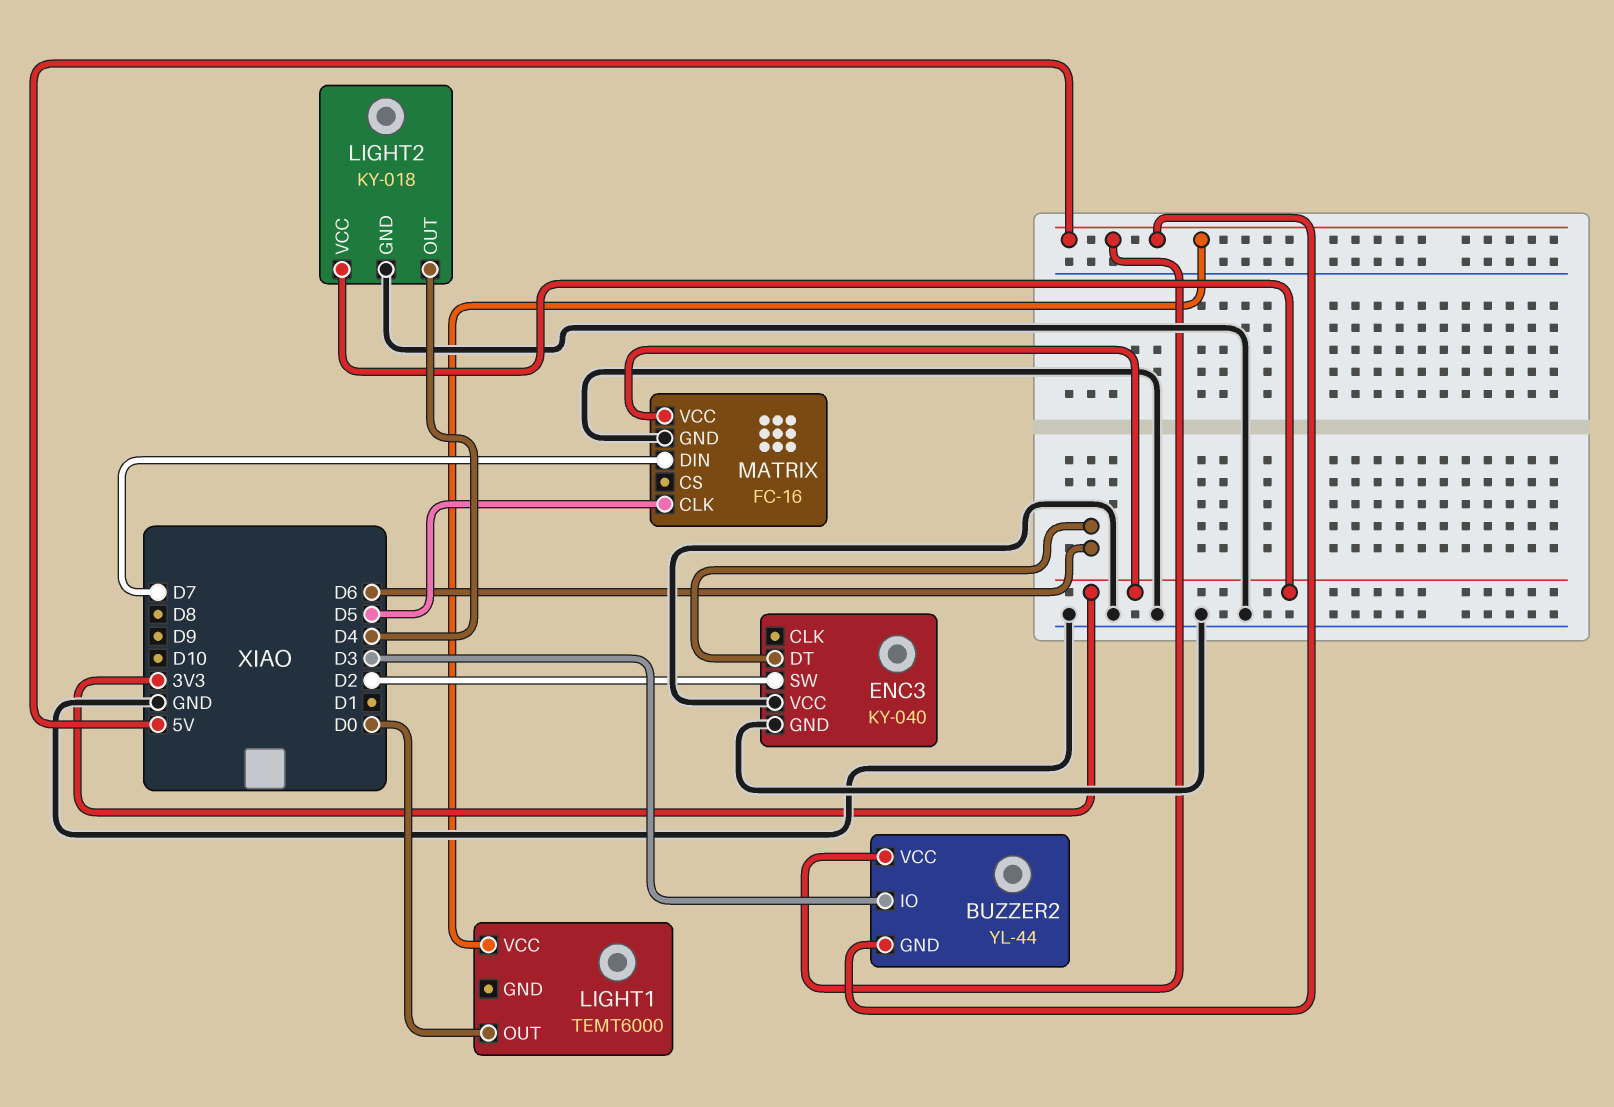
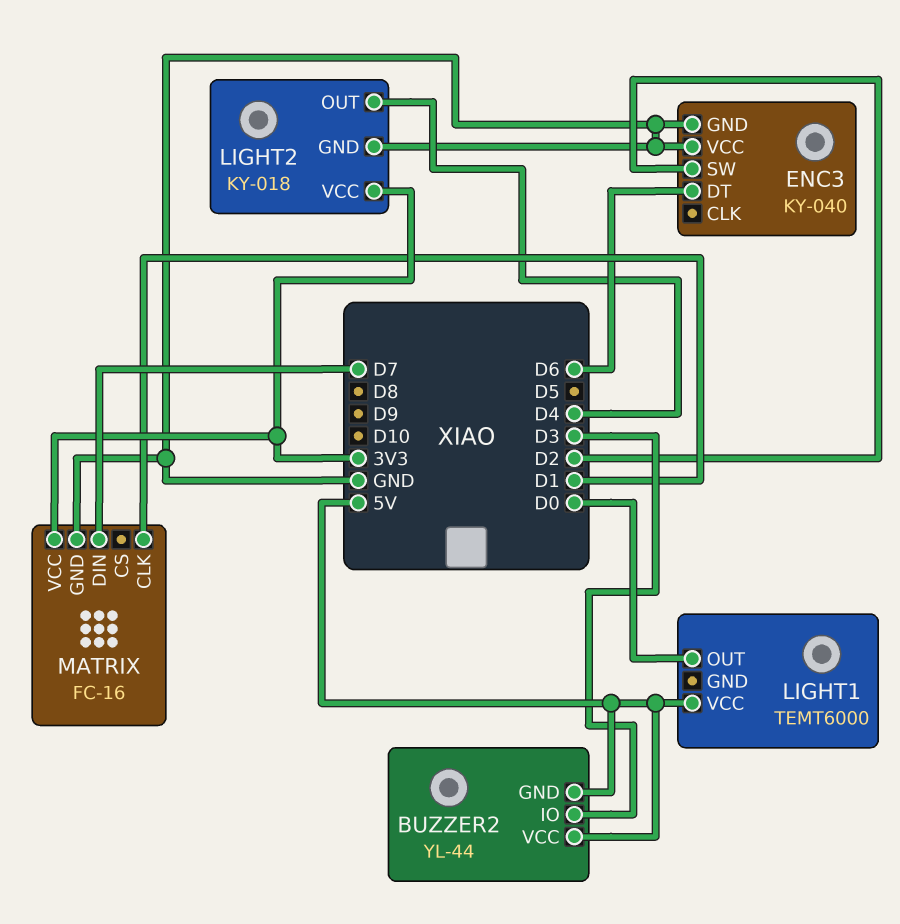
MATRIX pin CLK: D5 -> D1

